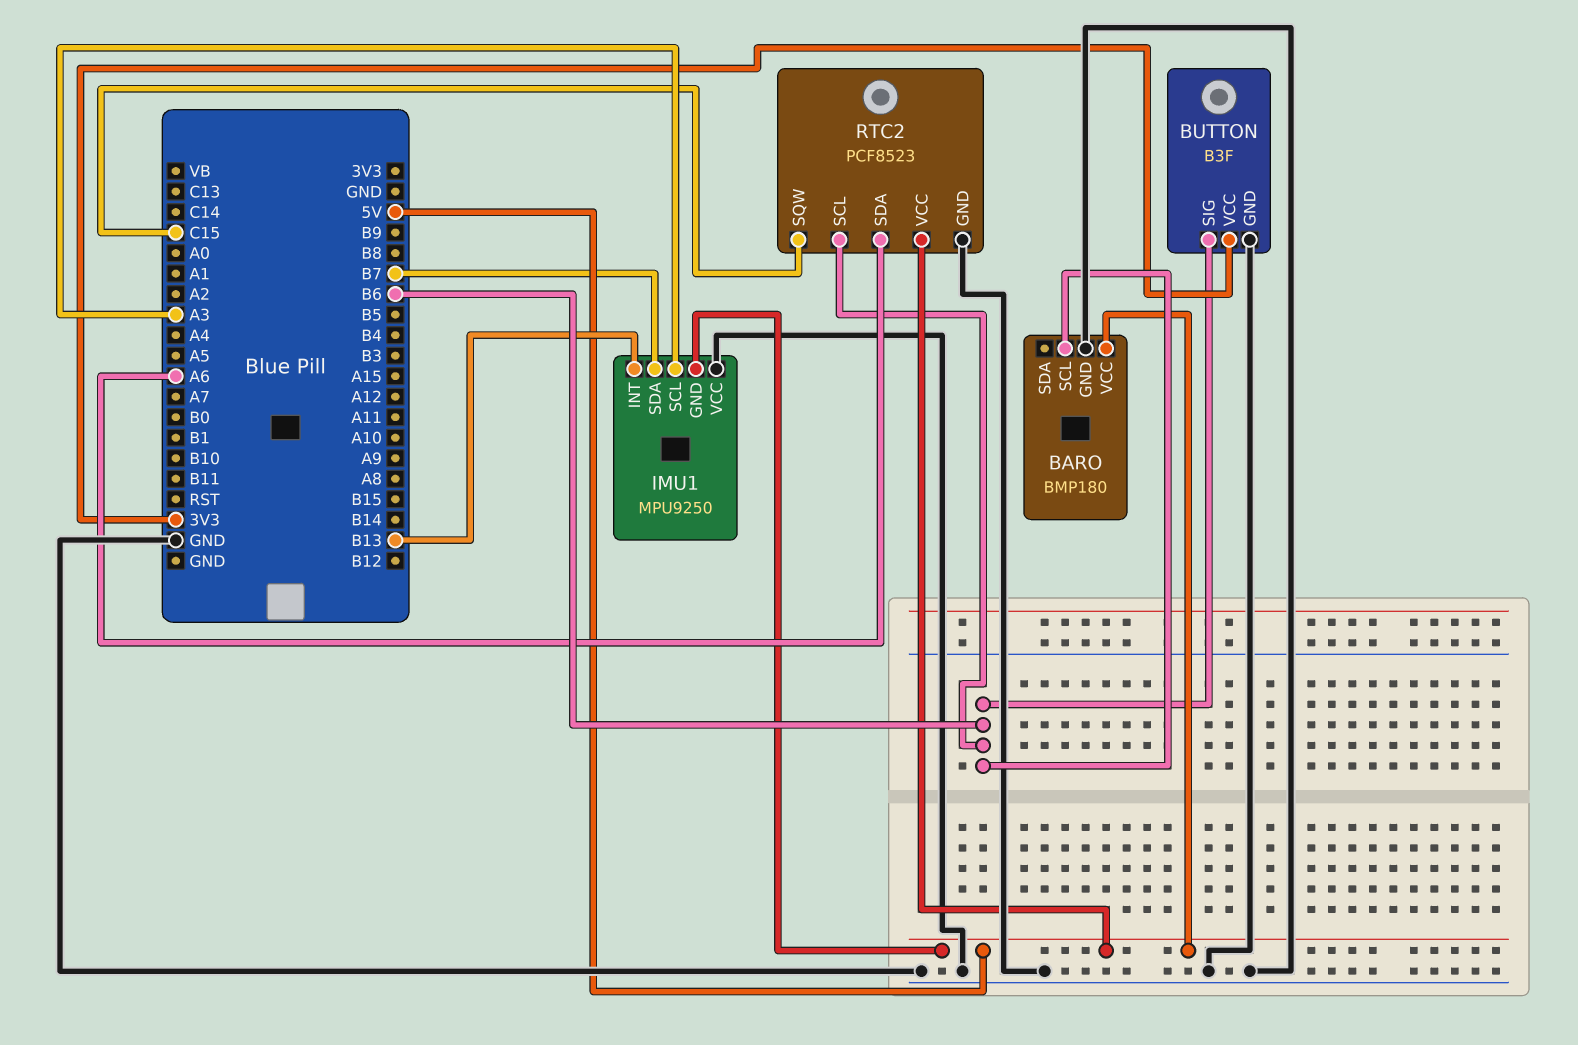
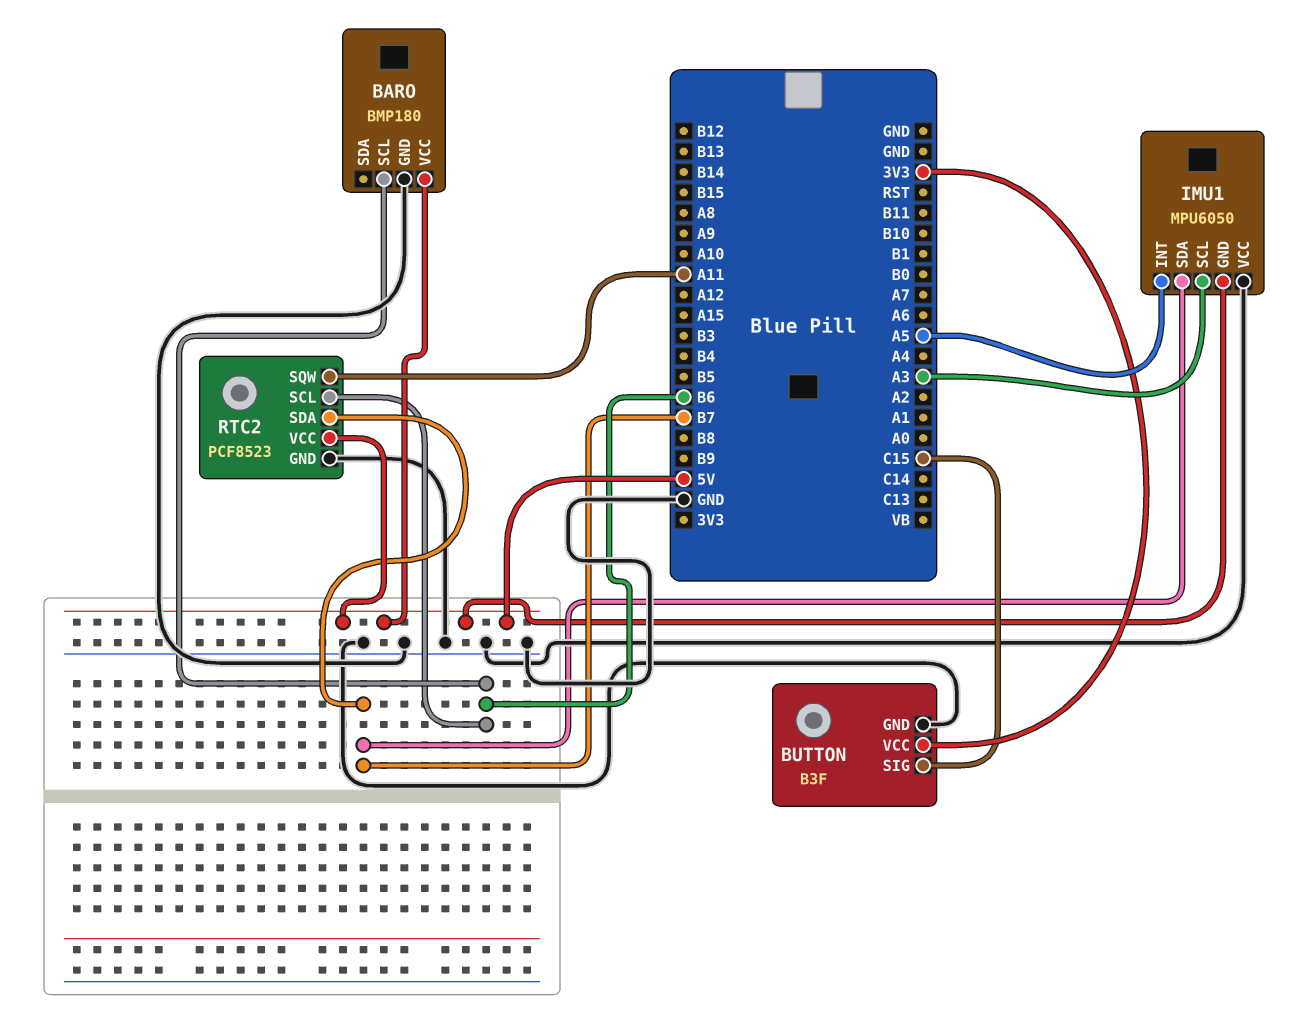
BUTTON pin SIG: B6 -> C15
IMU1: MPU9250 -> MPU6050
IMU1 pin INT: B13 -> A5
RTC2 pin SDA: A6 -> B7
RTC2 pin SQW: C15 -> A11

